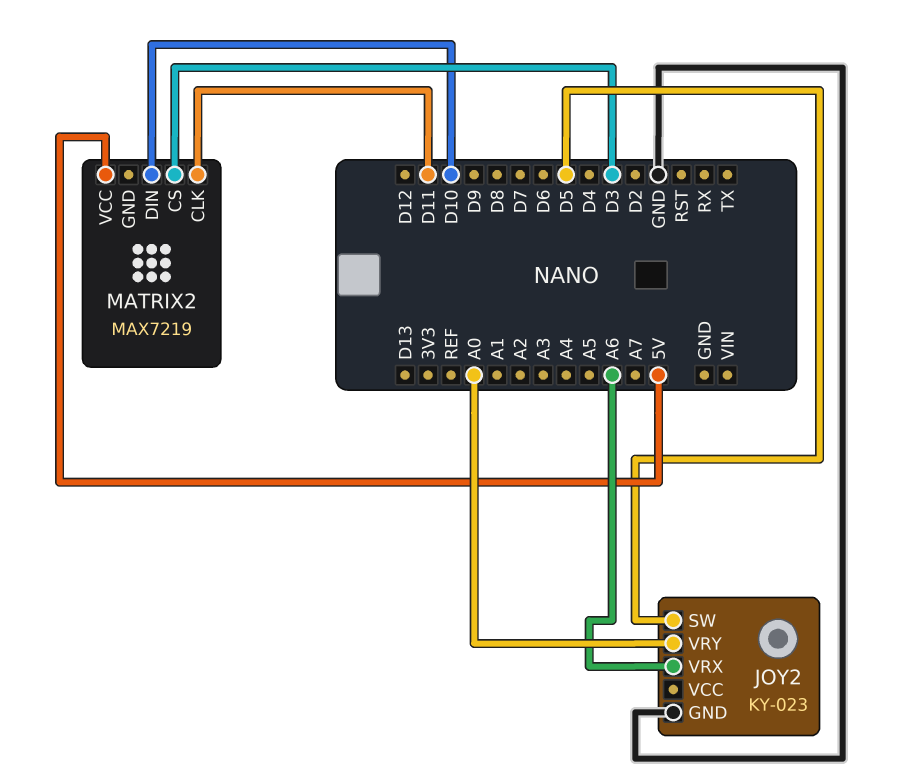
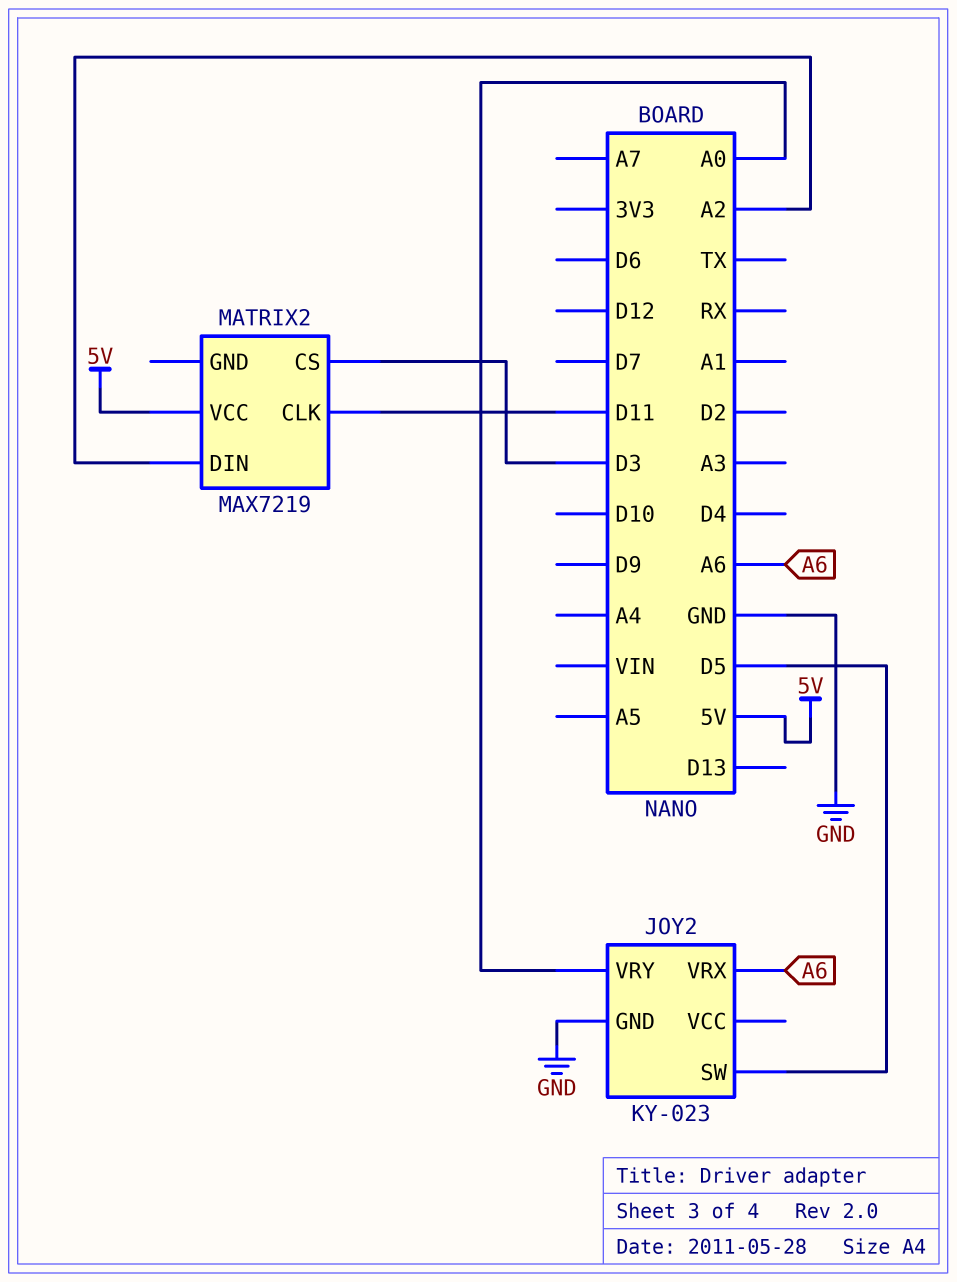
MATRIX2 pin DIN: D10 -> A2

